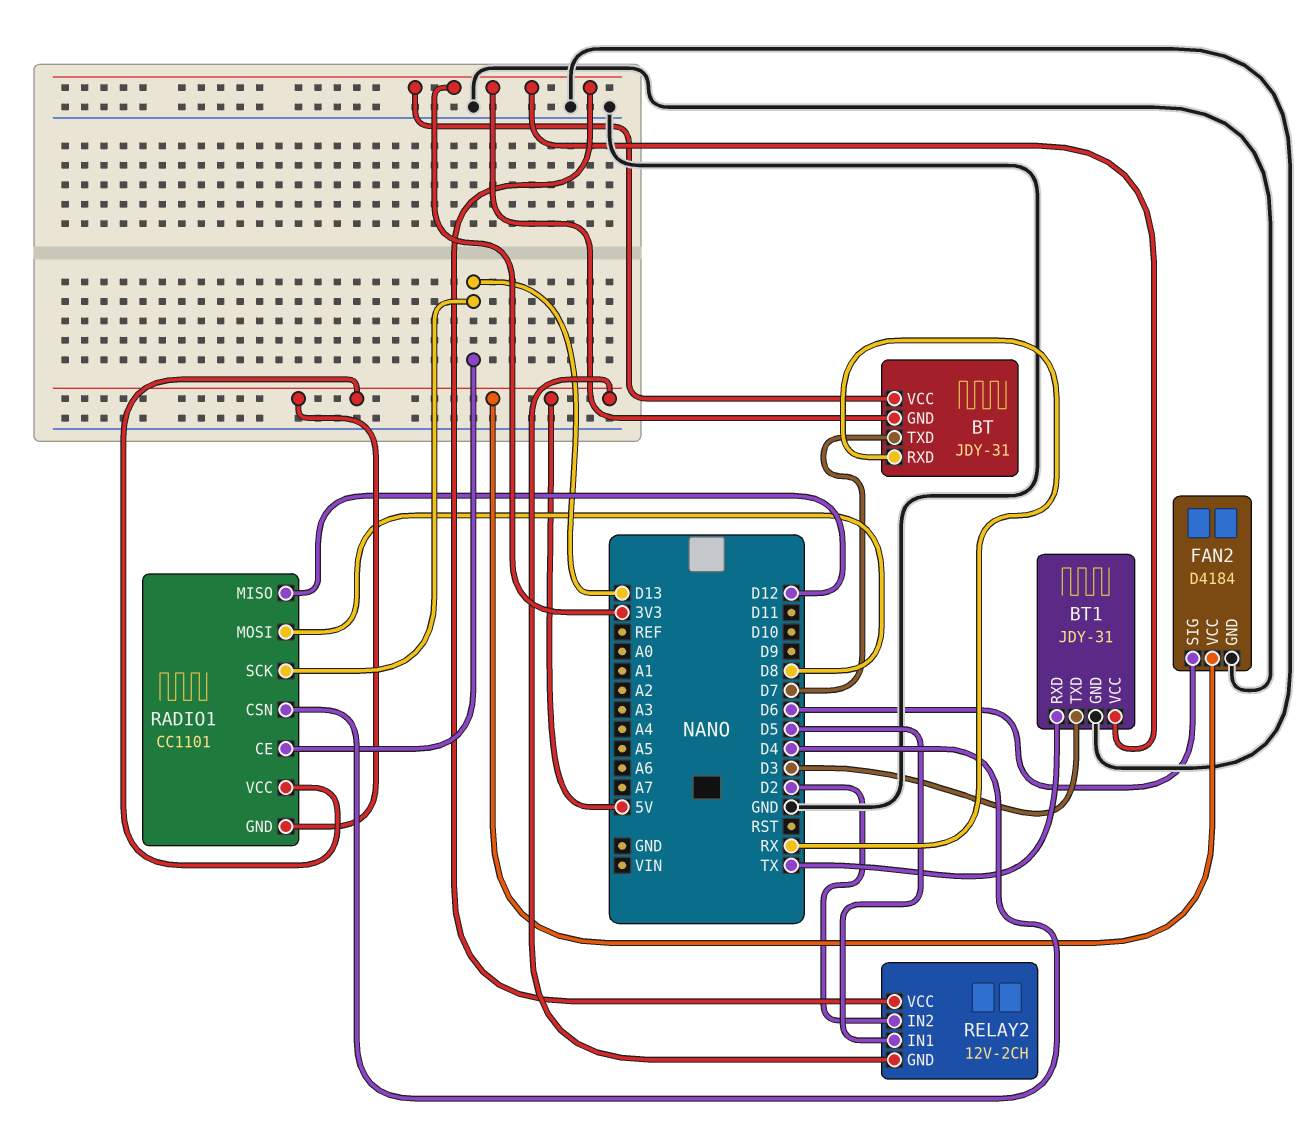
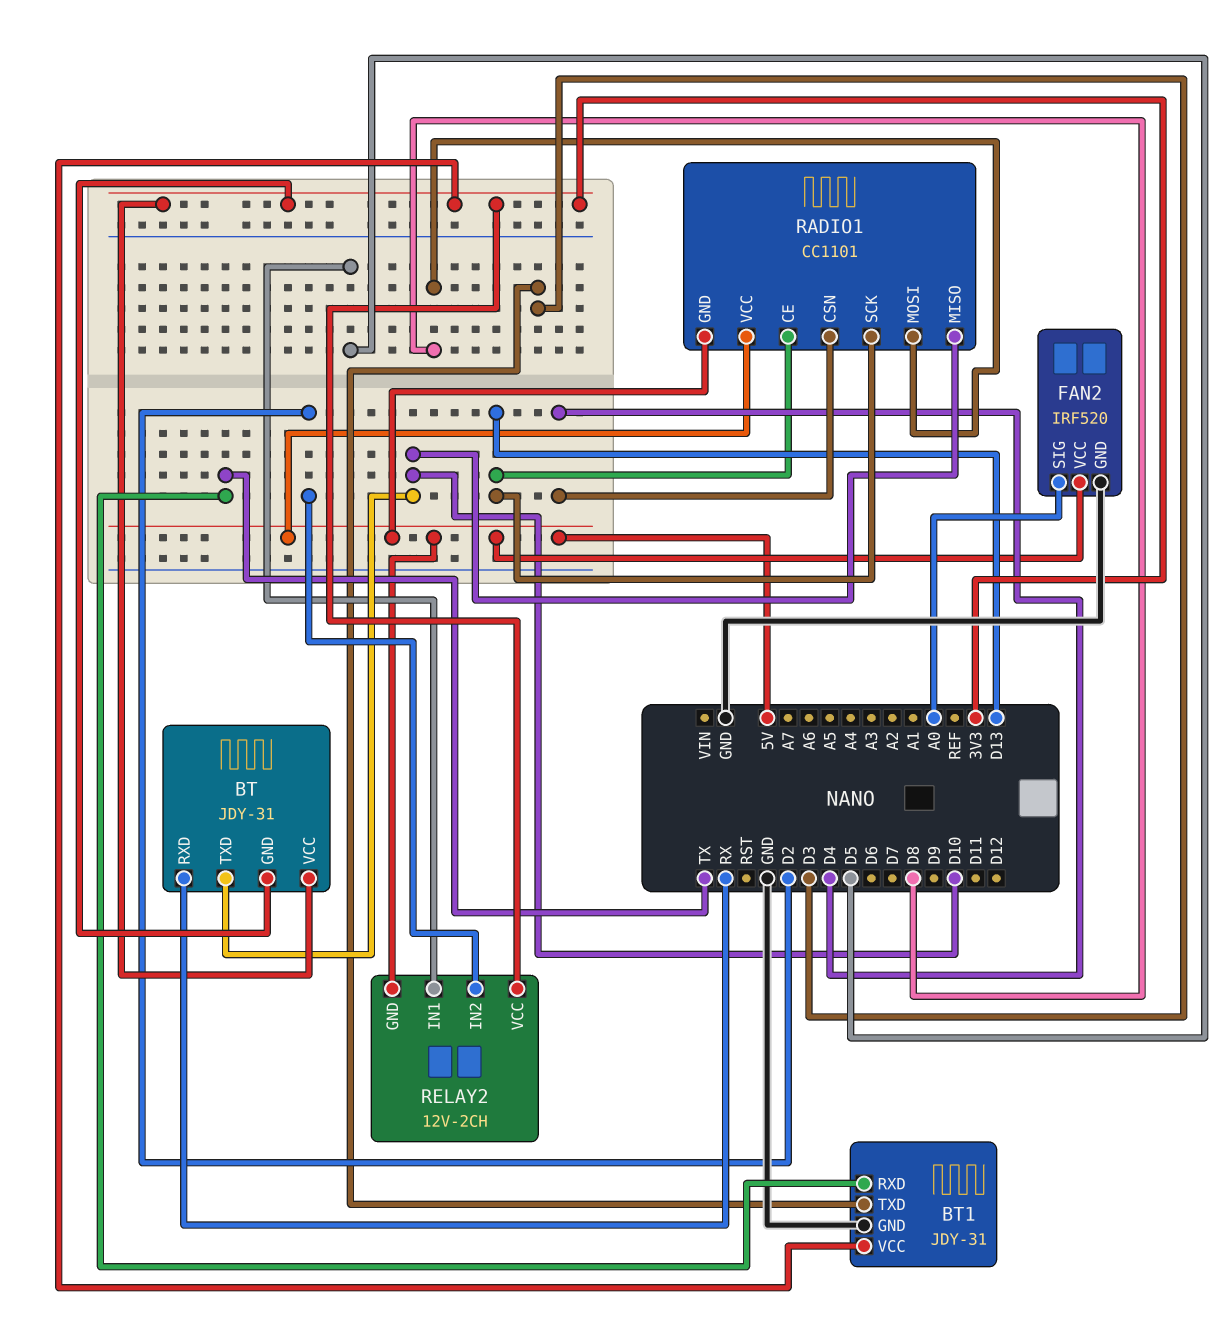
BT pin TXD: D7 -> D10
FAN2: D4184 -> IRF520
FAN2 pin SIG: D6 -> A0
RADIO1 pin MISO: D12 -> D10

